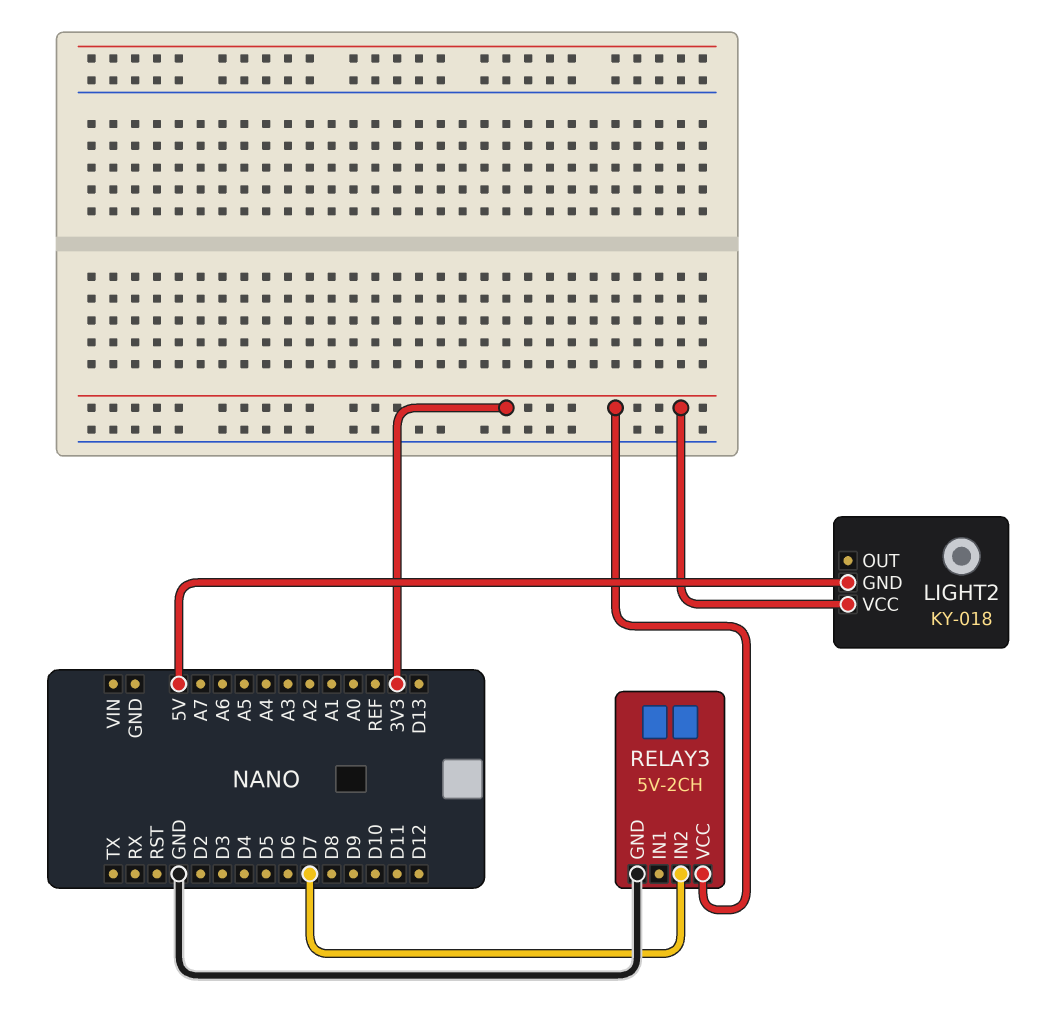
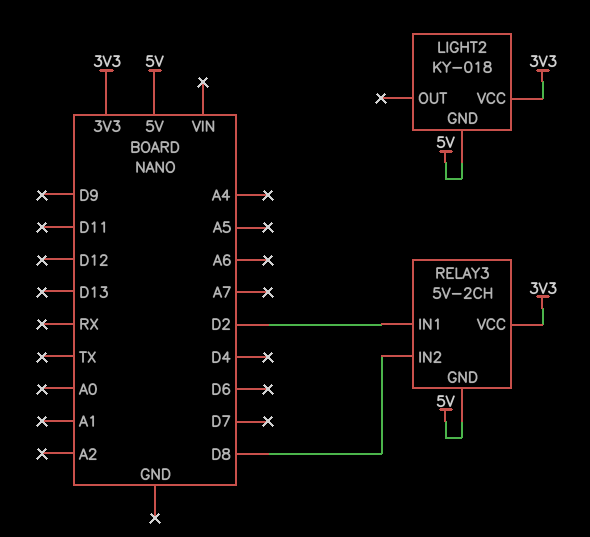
RELAY3 pin GND: GND -> 5V
RELAY3 pin IN1: none -> D2
RELAY3 pin IN2: D7 -> D8

